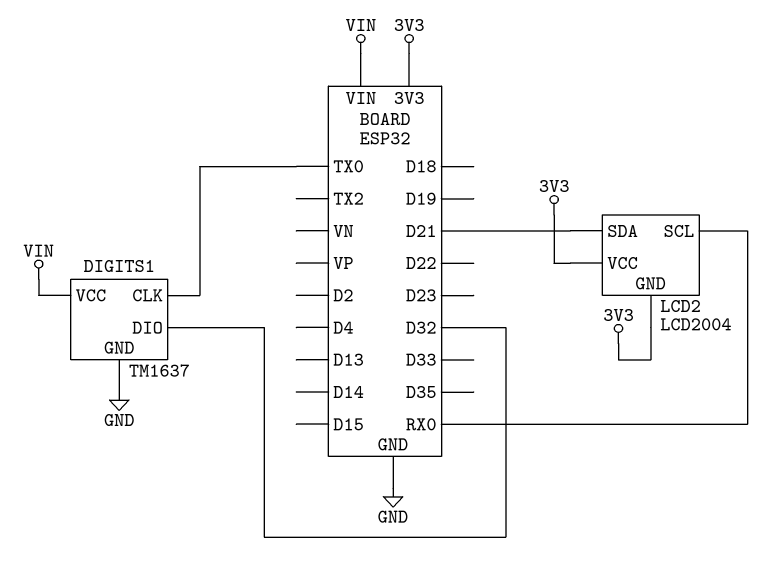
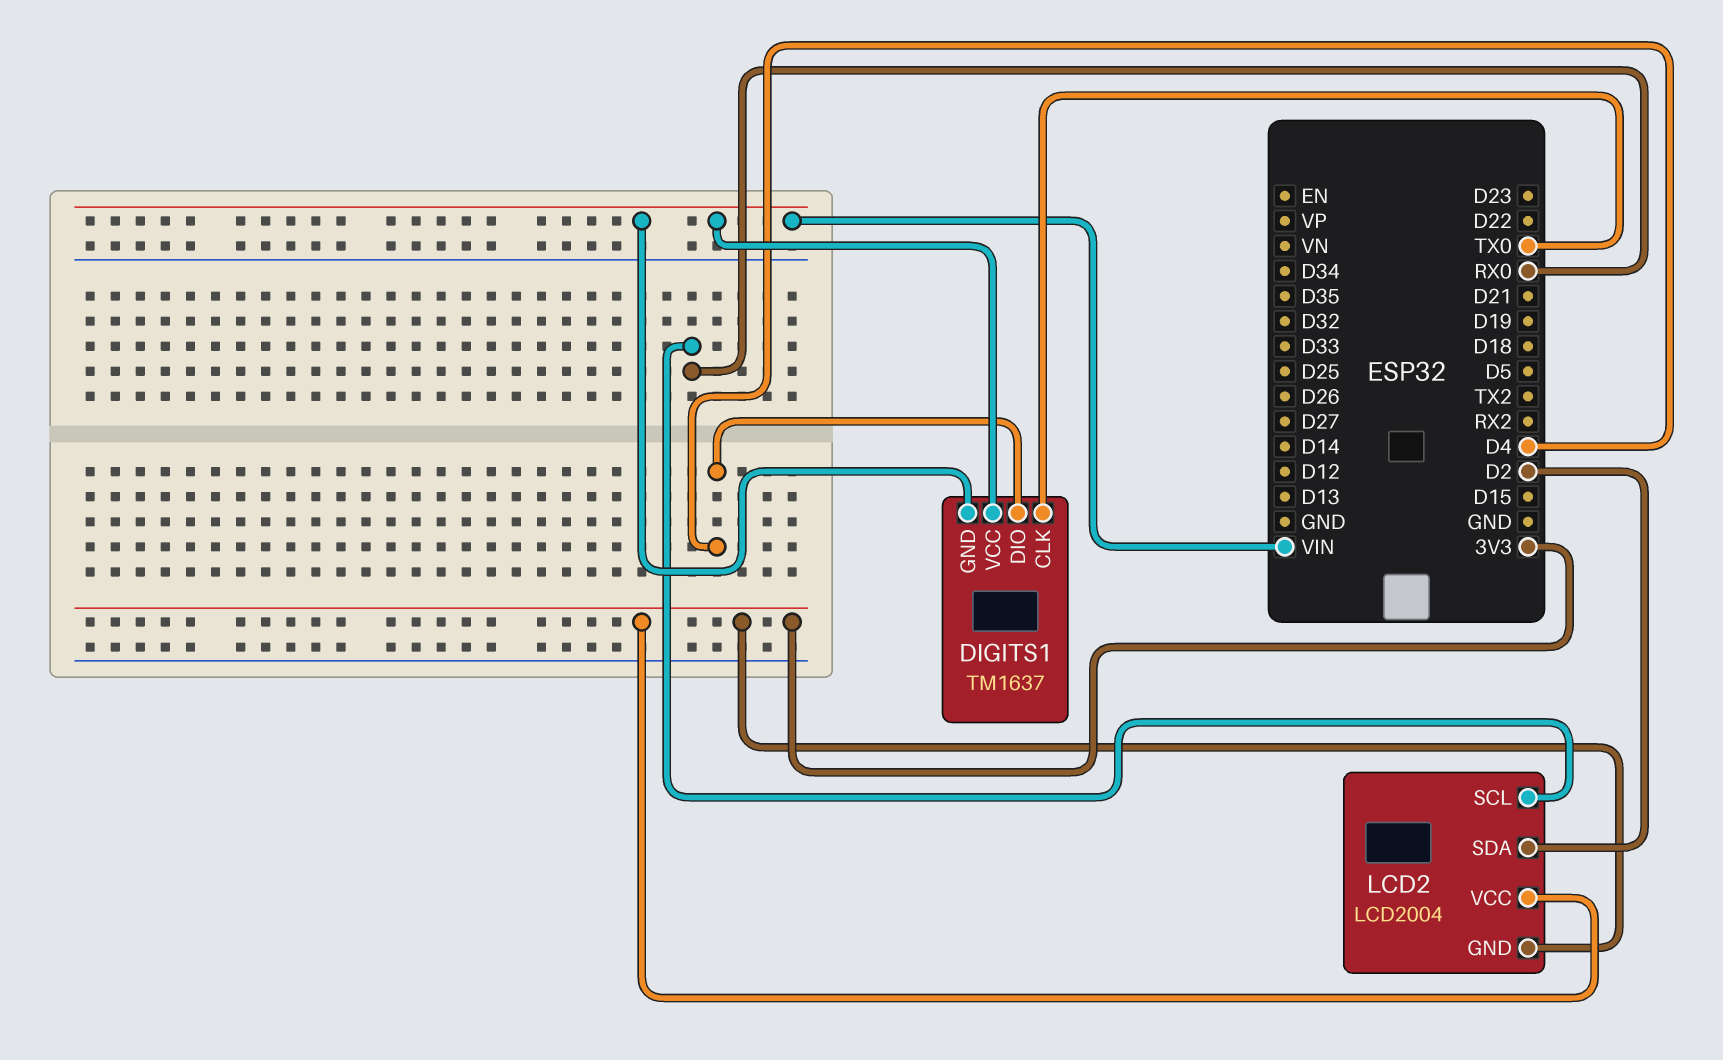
DIGITS1 pin DIO: D32 -> D4
DIGITS1 pin GND: GND -> VIN
LCD2 pin SDA: D21 -> D2

